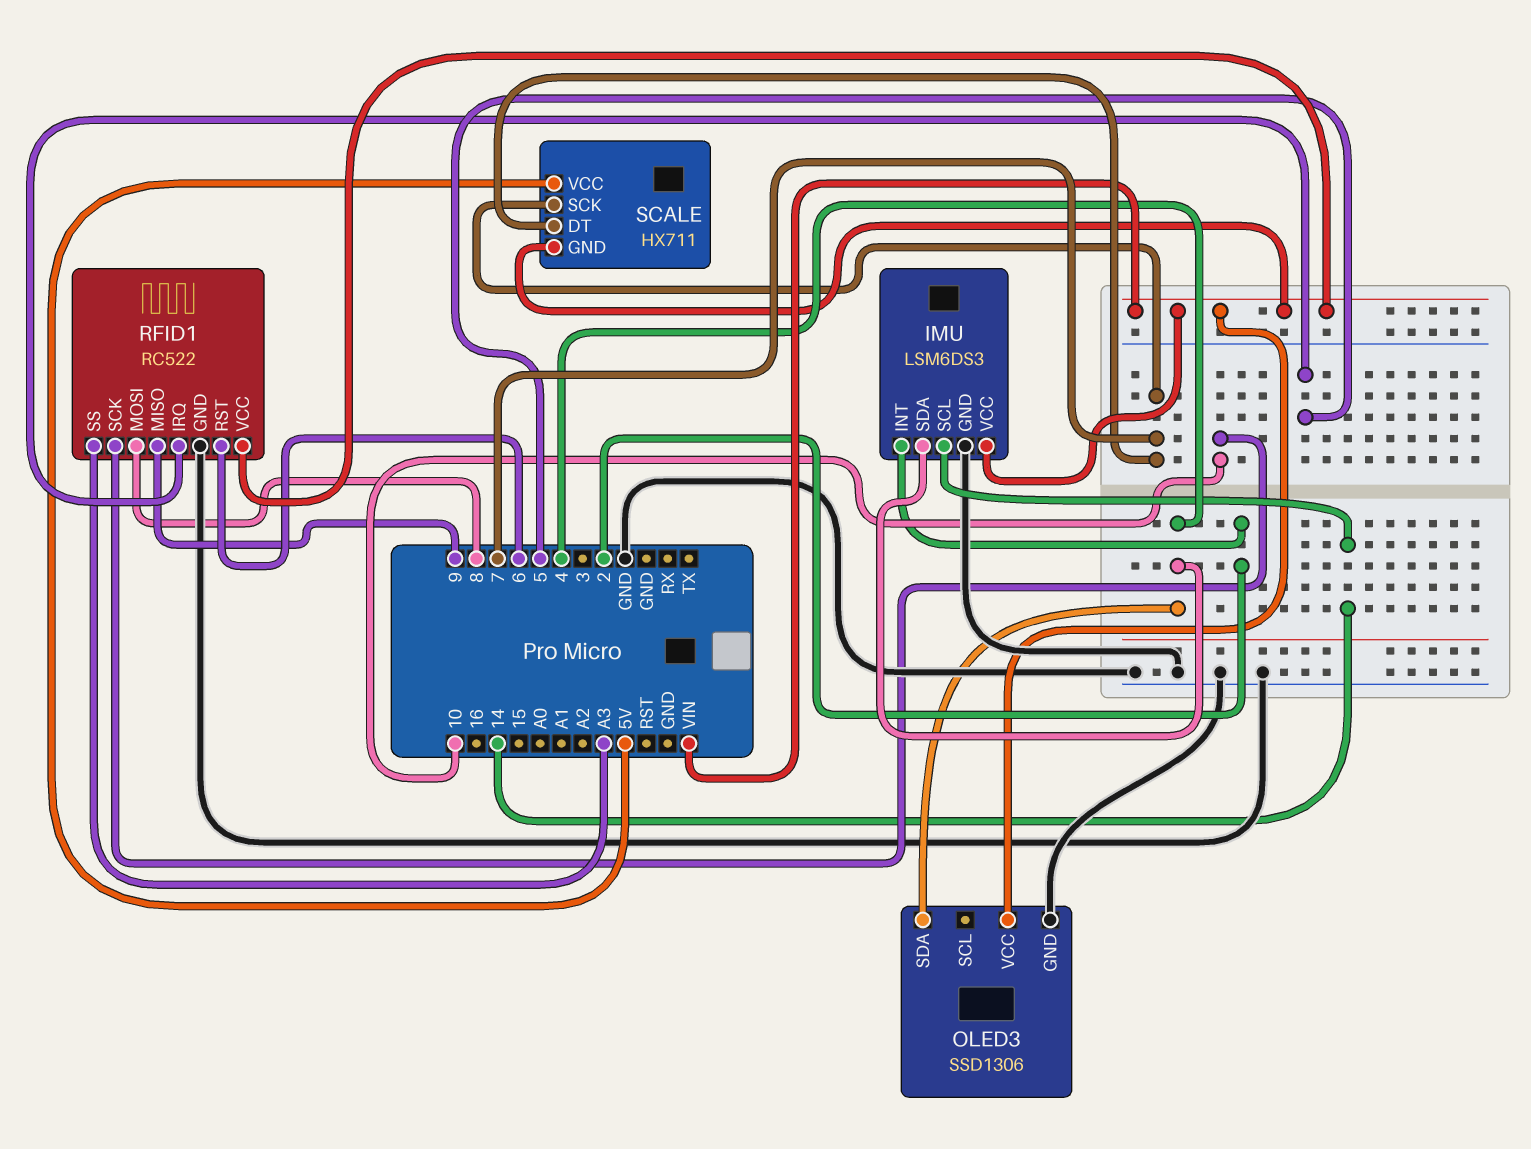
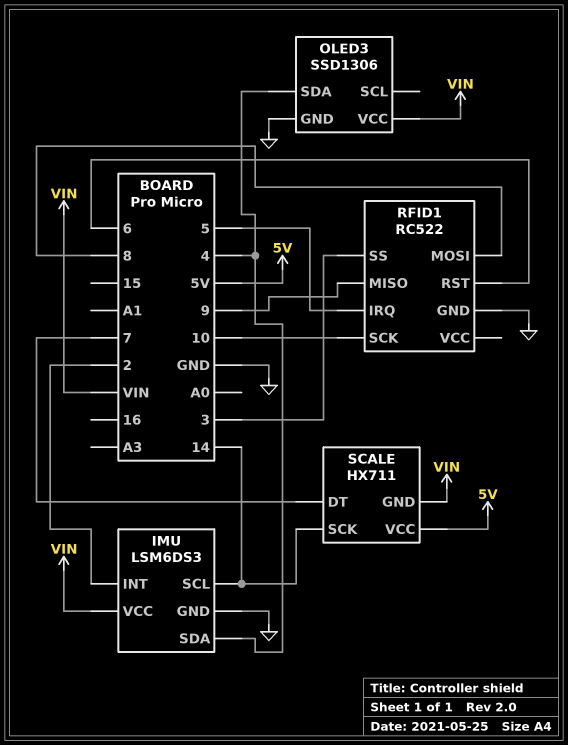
RFID1 pin SS: A3 -> 3
RFID1 pin VCC: VIN -> none
SCALE pin SCK: 7 -> 14

